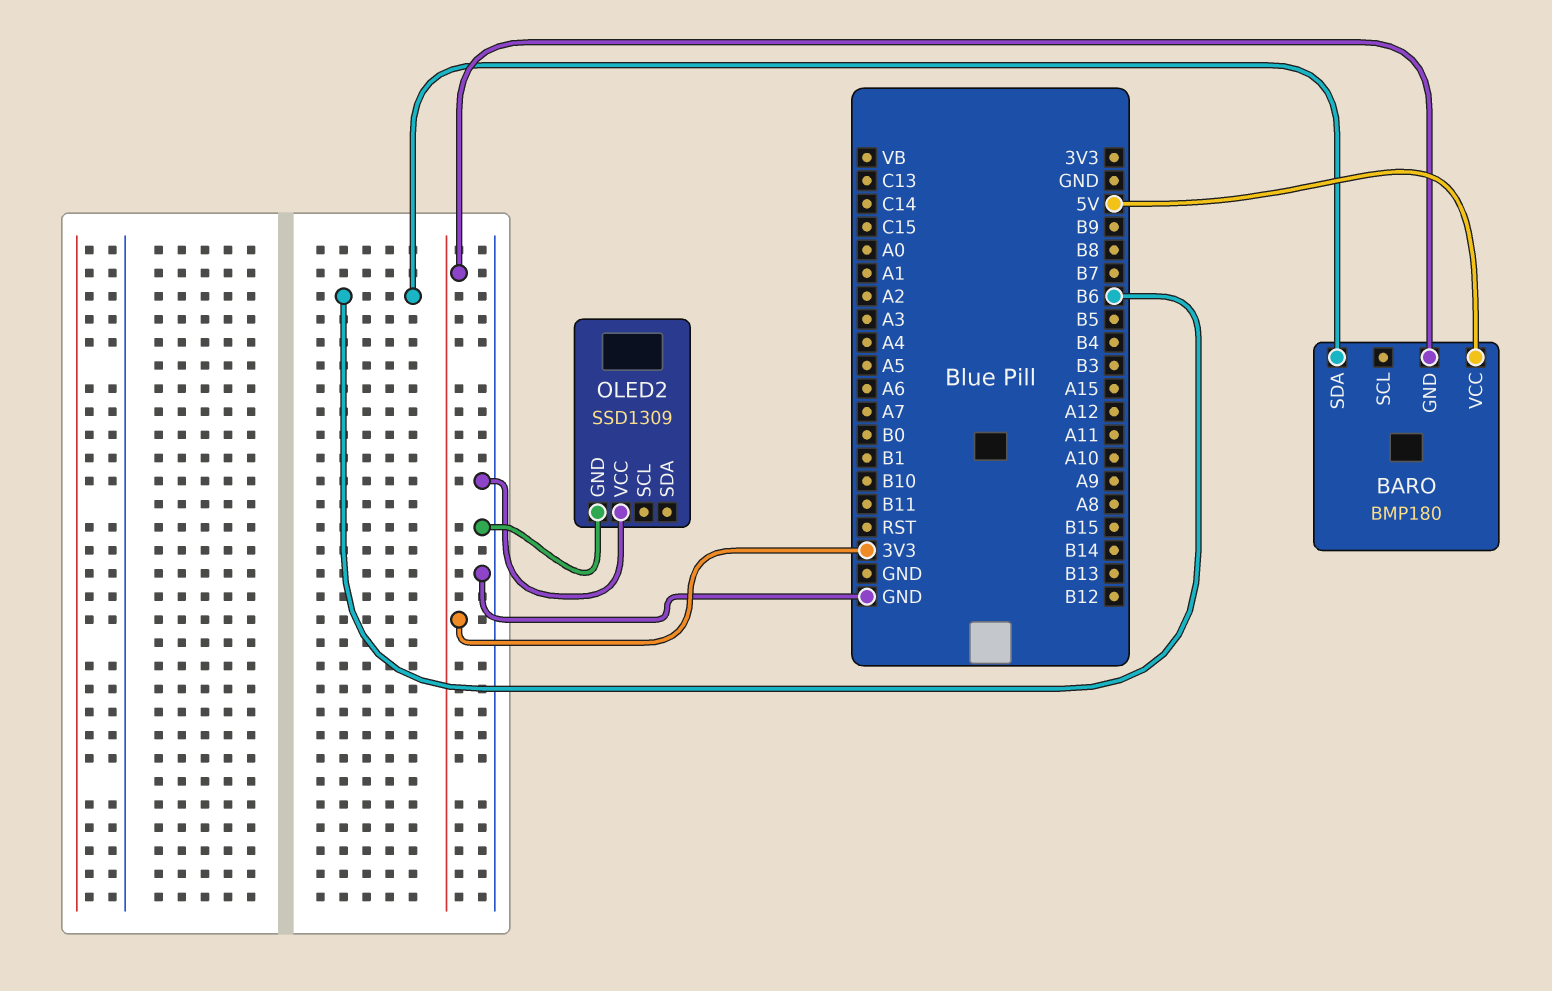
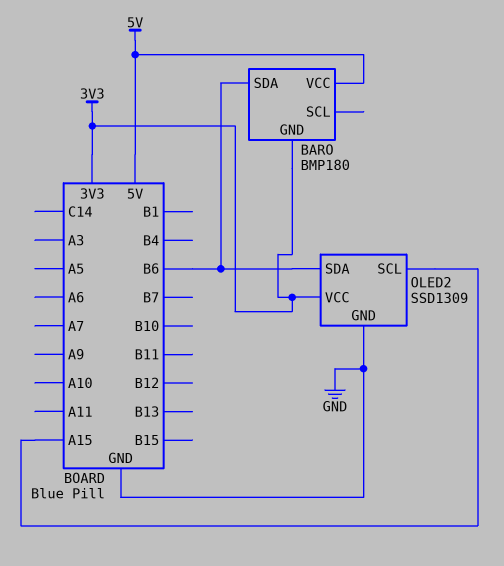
OLED2 pin SCL: none -> A15
OLED2 pin SDA: none -> B6
OLED2 pin VCC: GND -> 3V3

